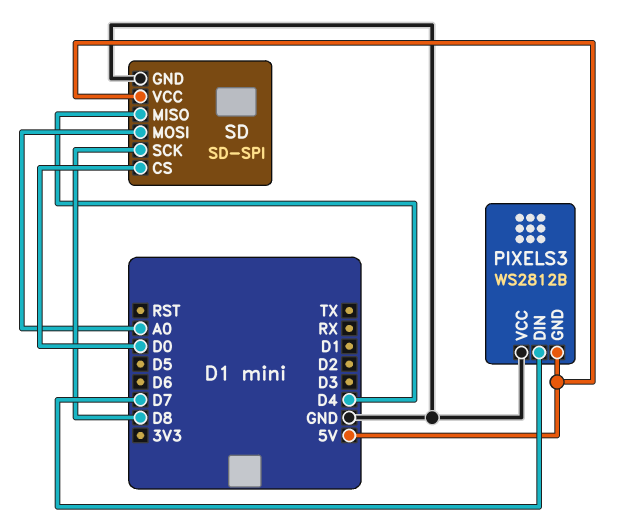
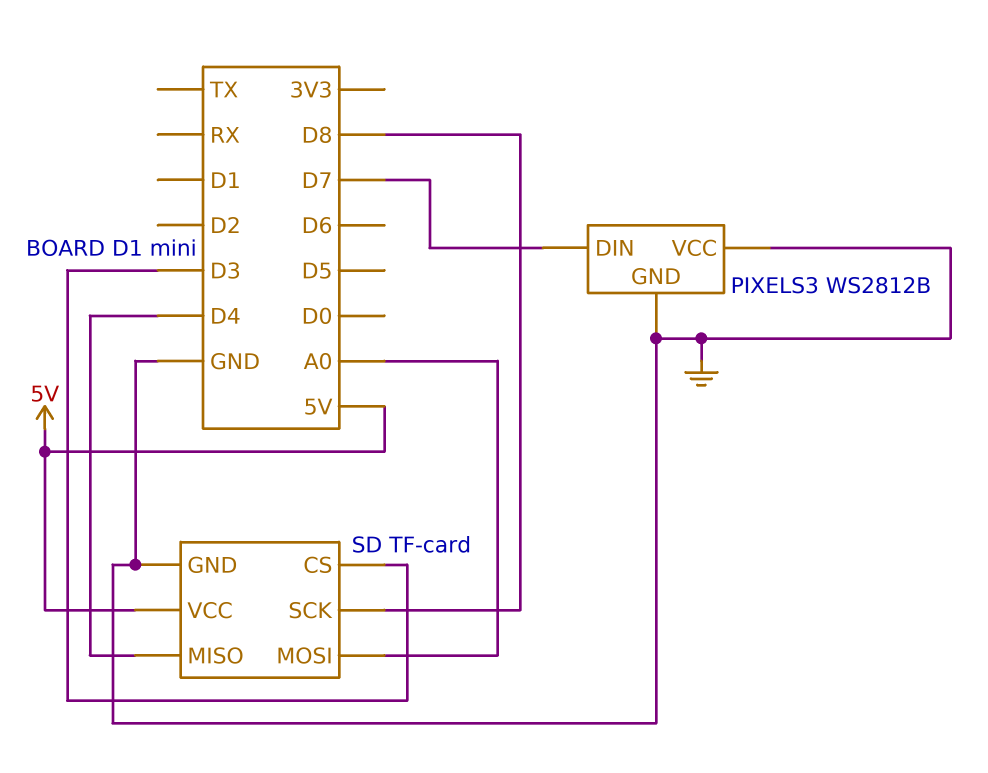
PIXELS3 pin GND: 5V -> GND
SD: SD-SPI -> TF-card
SD pin CS: D0 -> D3

